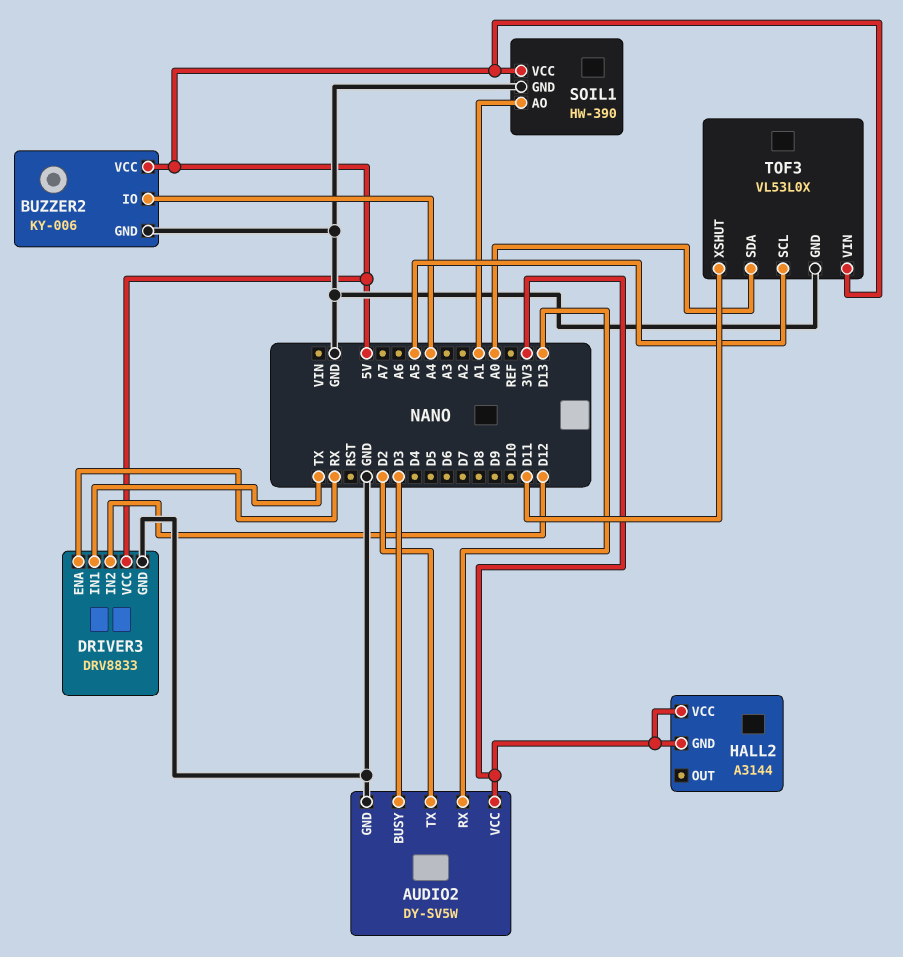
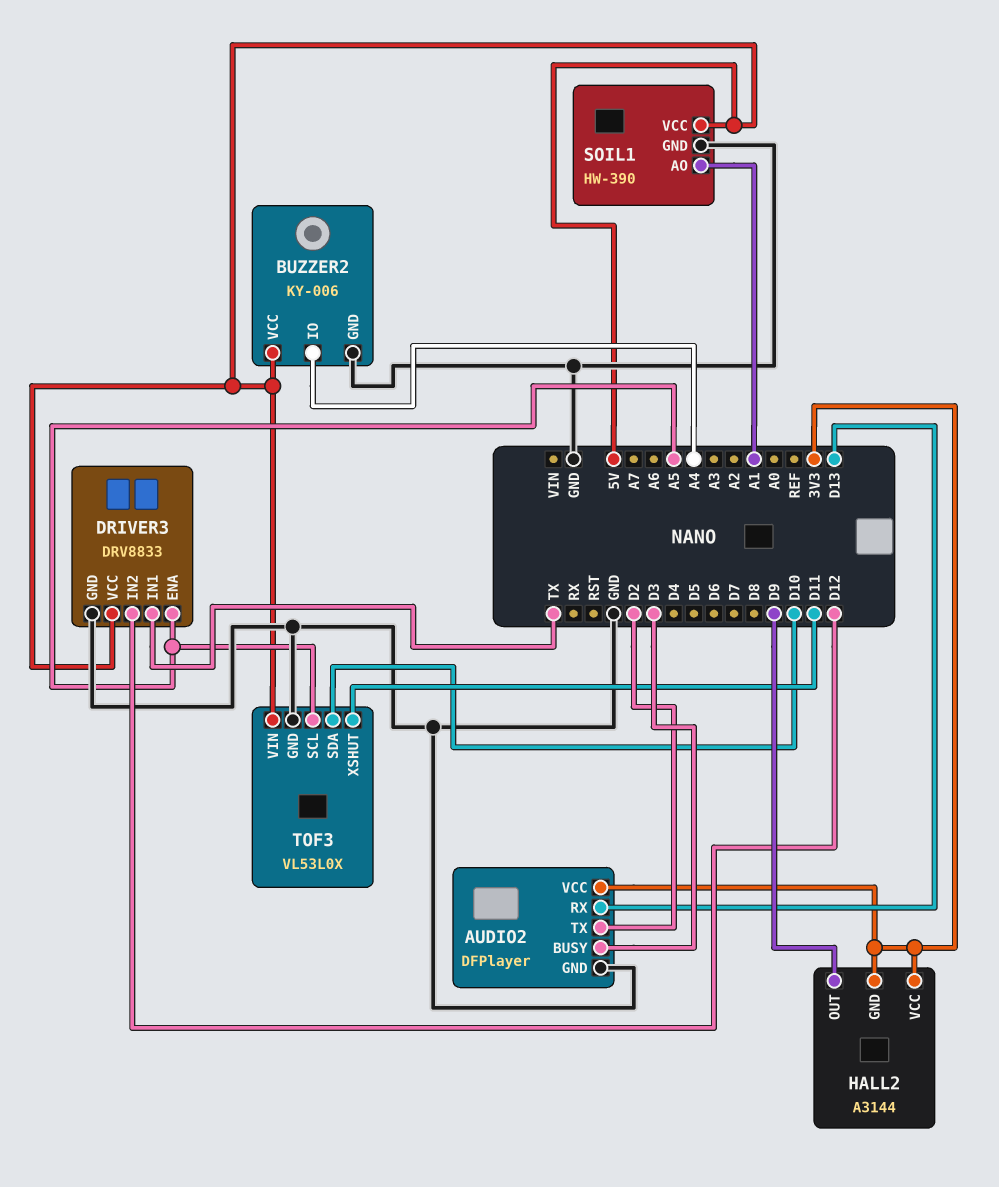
AUDIO2: DY-SV5W -> DFPlayer
DRIVER3 pin ENA: RX -> A5
HALL2 pin OUT: none -> D9
TOF3 pin SDA: A0 -> D10

